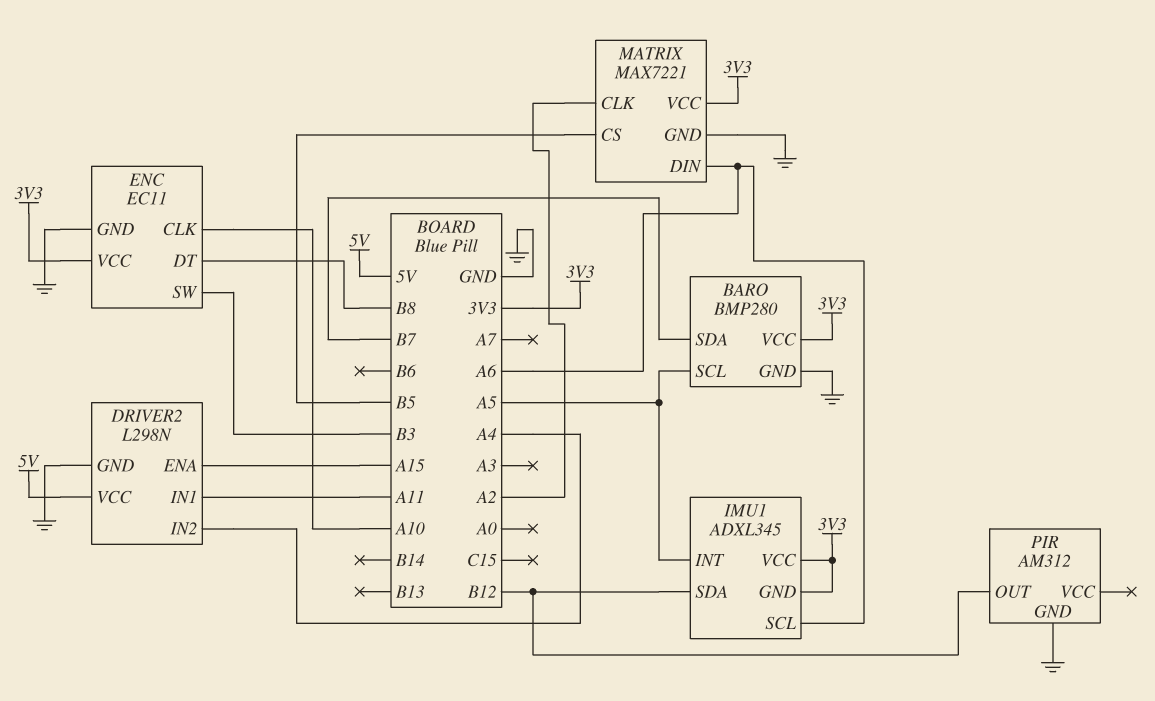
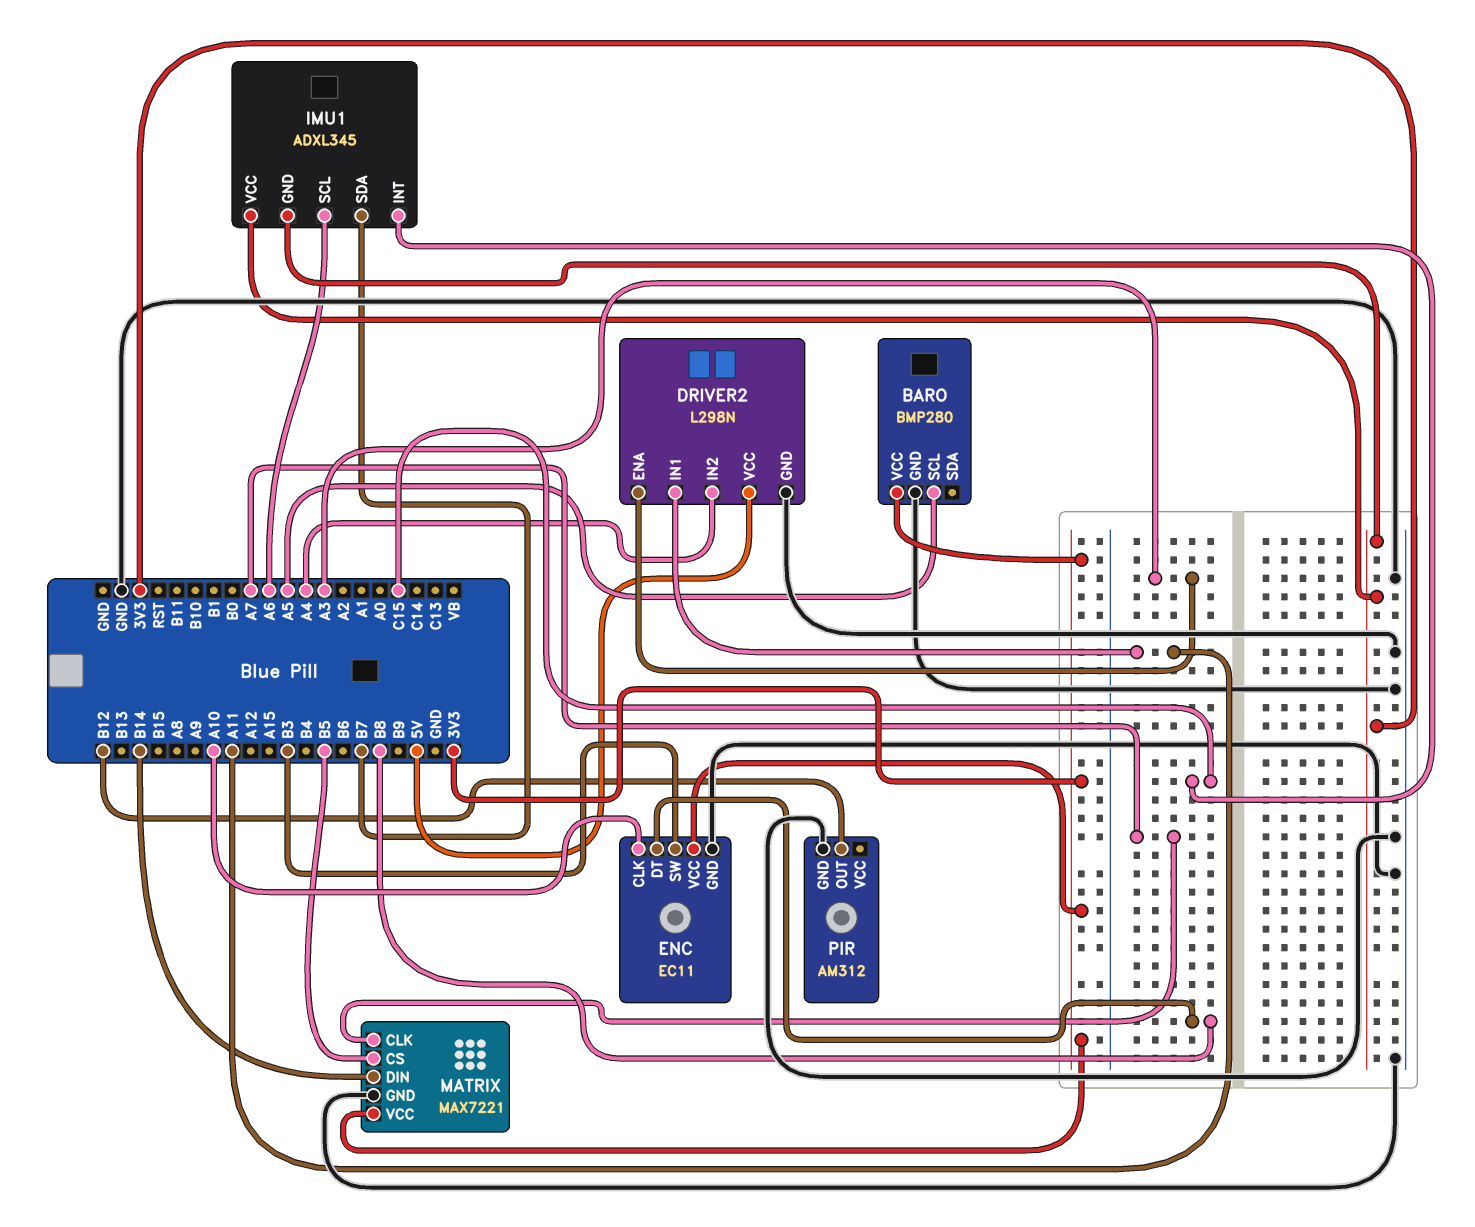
BARO pin SDA: B7 -> none
DRIVER2 pin ENA: A15 -> A3
IMU1 pin INT: A5 -> C15
IMU1 pin SDA: B12 -> B7
MATRIX pin CLK: A2 -> A7
MATRIX pin DIN: A6 -> B14

